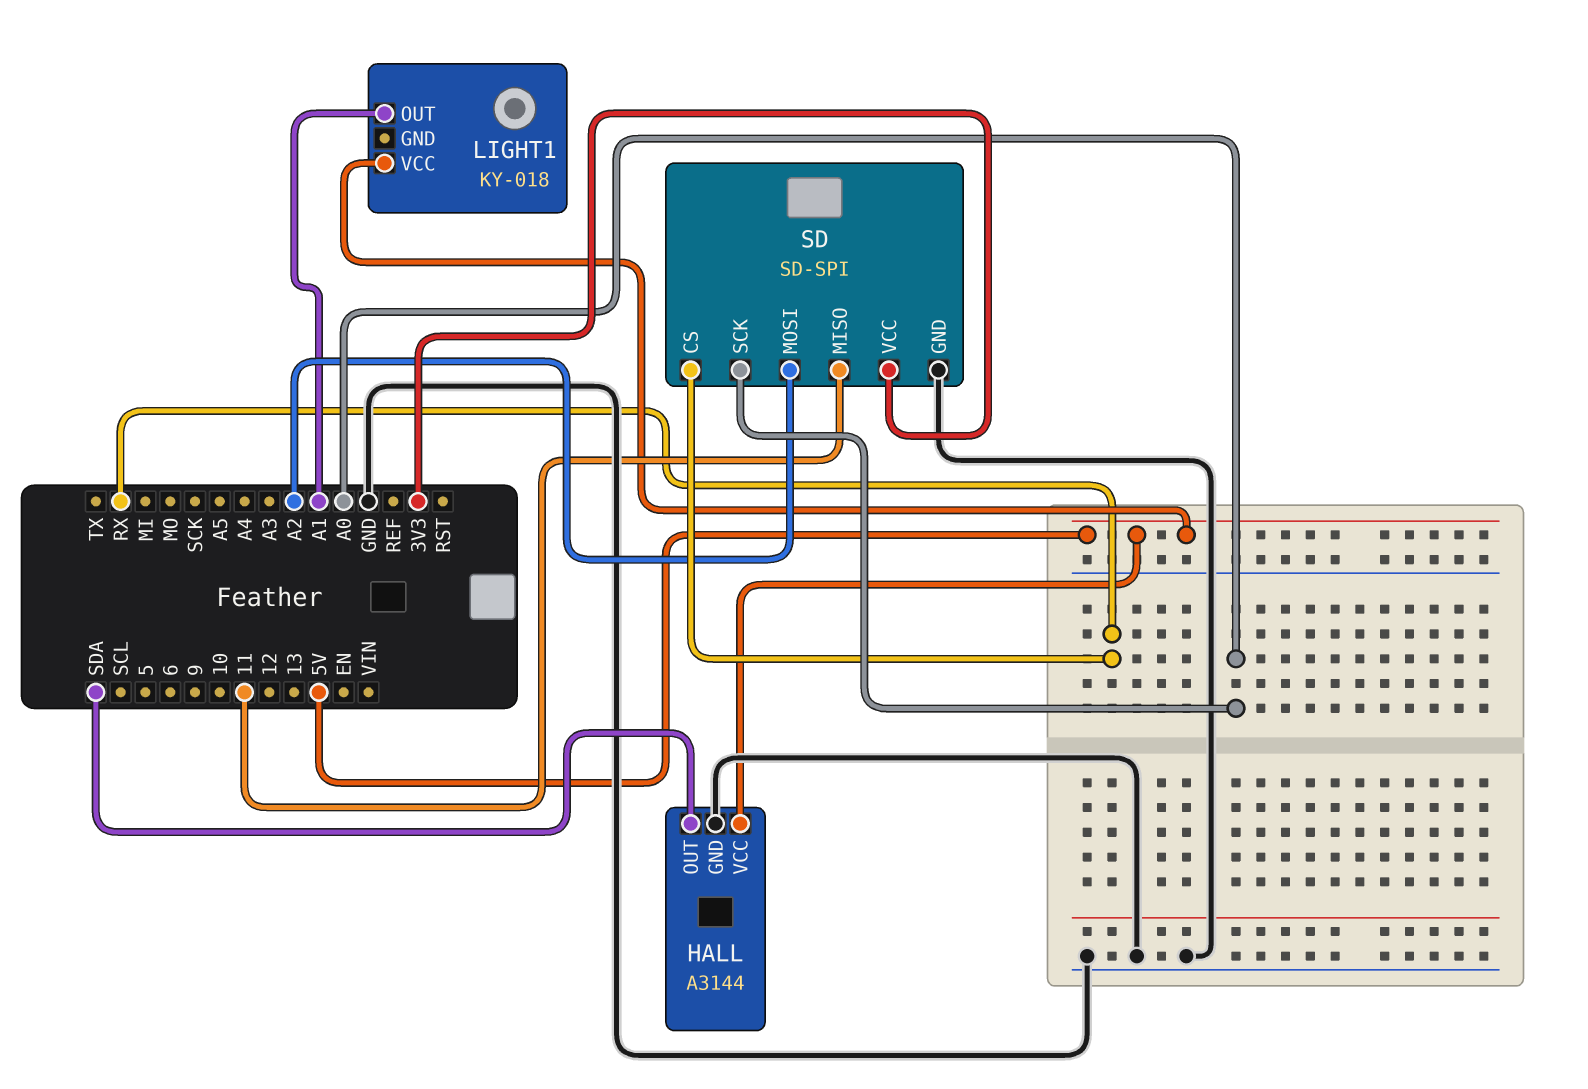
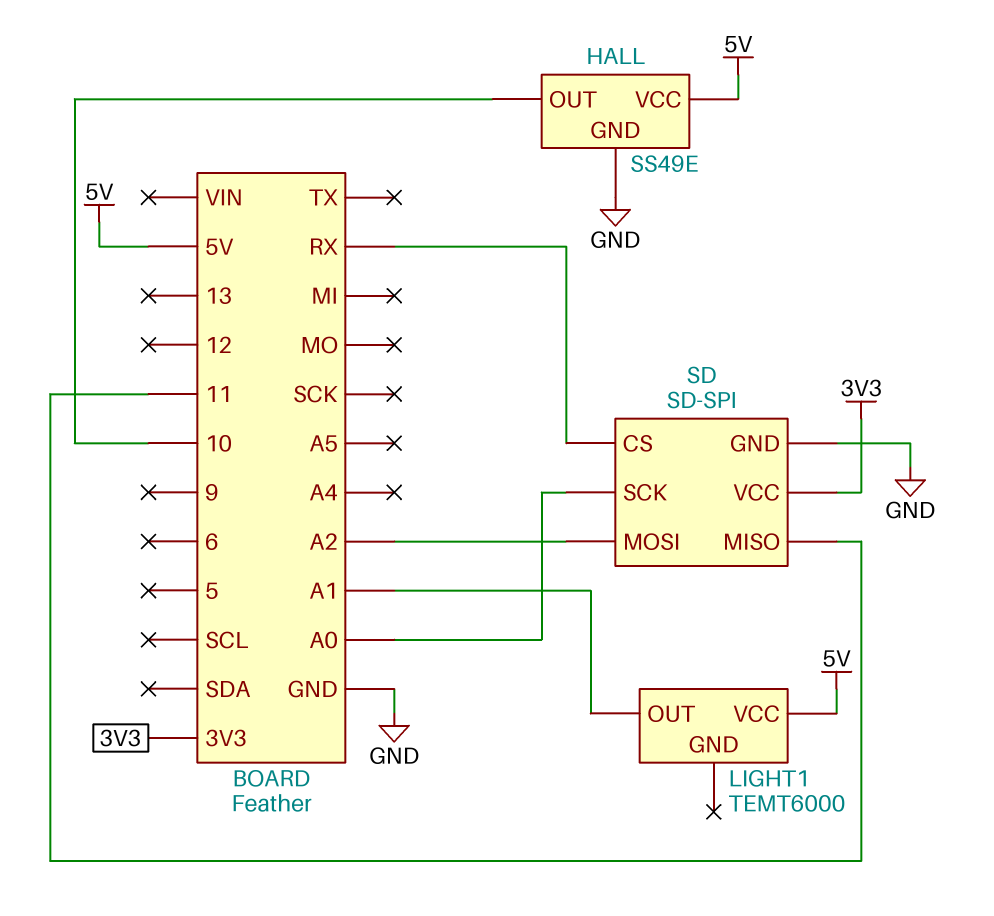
HALL: A3144 -> SS49E
HALL pin OUT: SDA -> 10
LIGHT1: KY-018 -> TEMT6000

